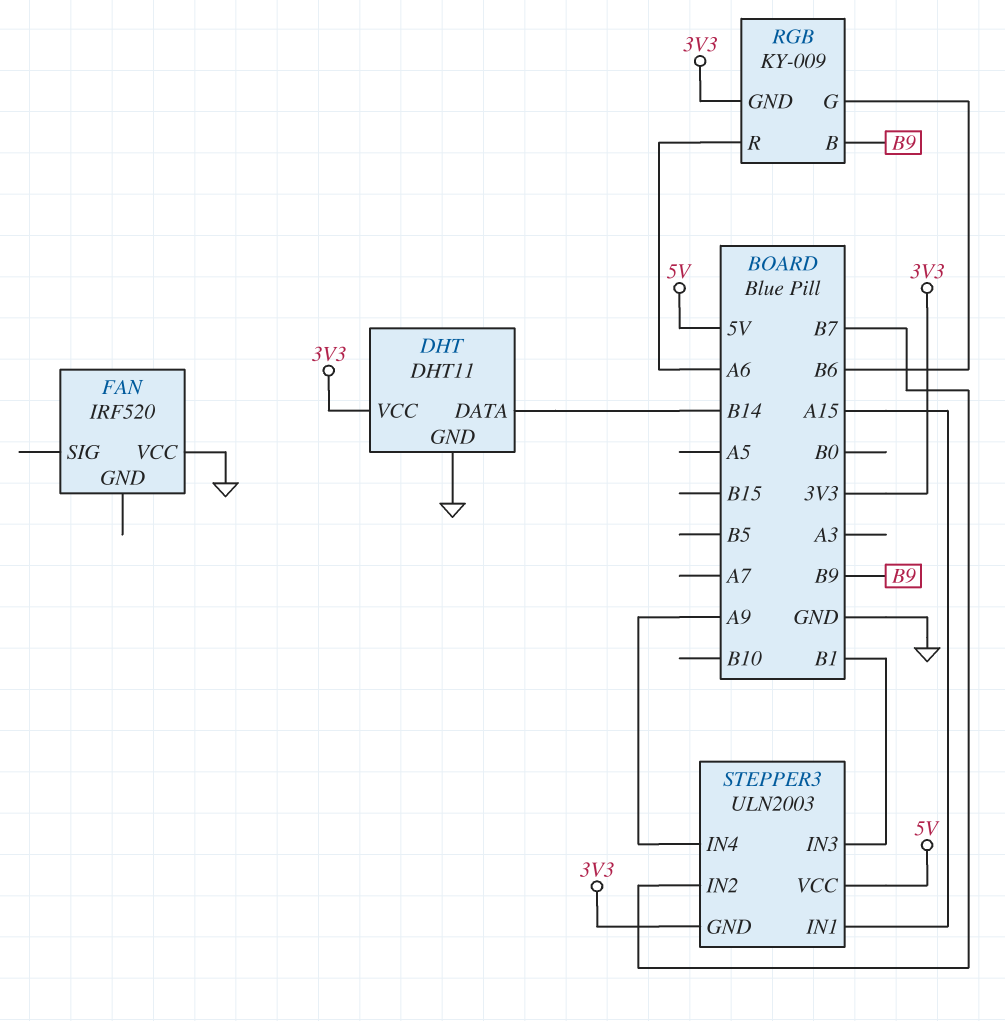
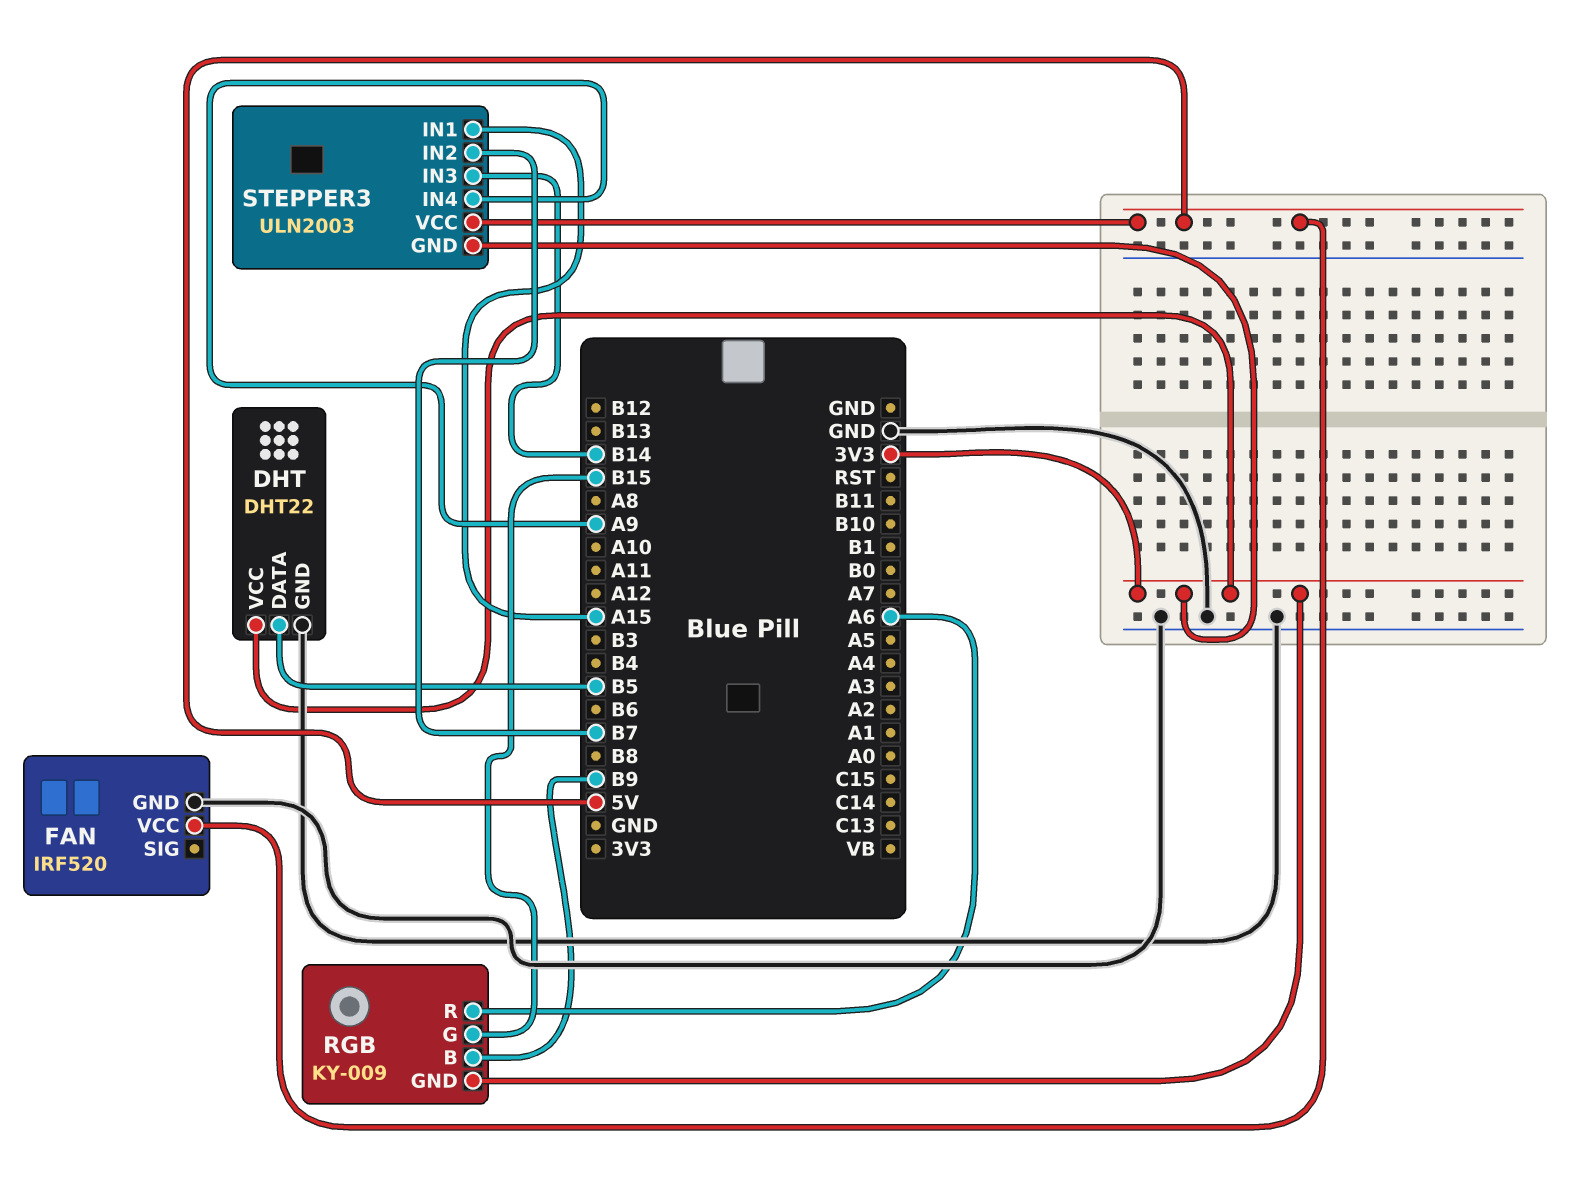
DHT: DHT11 -> DHT22
DHT pin DATA: B14 -> B5
FAN pin GND: none -> GND
FAN pin VCC: GND -> 5V
RGB pin G: B6 -> B15
STEPPER3 pin IN3: B1 -> B14

